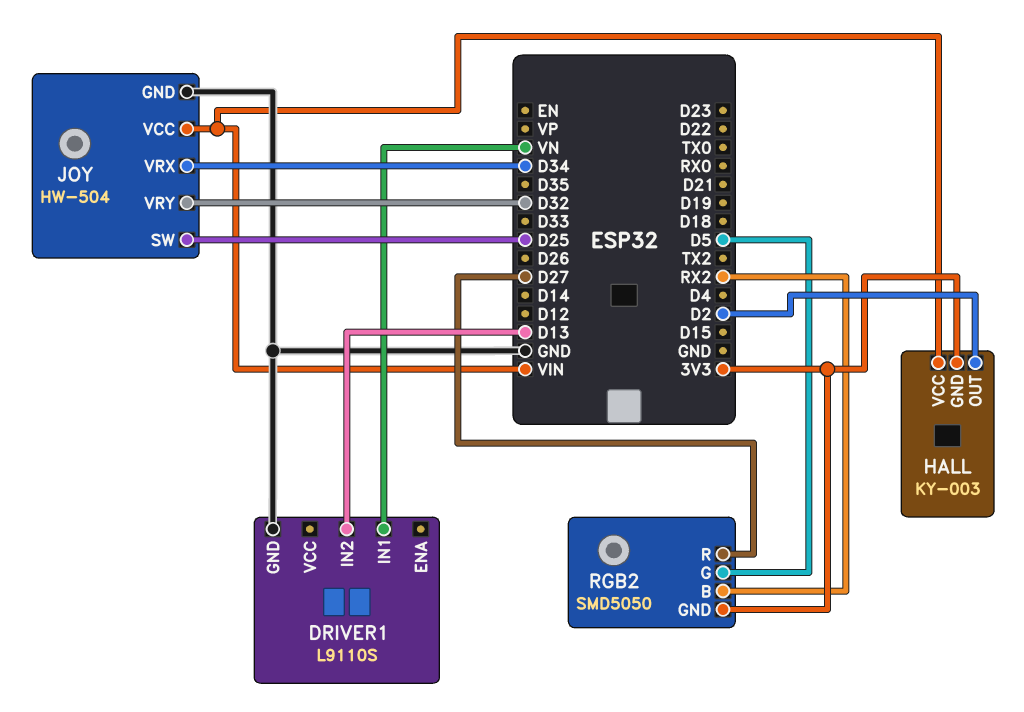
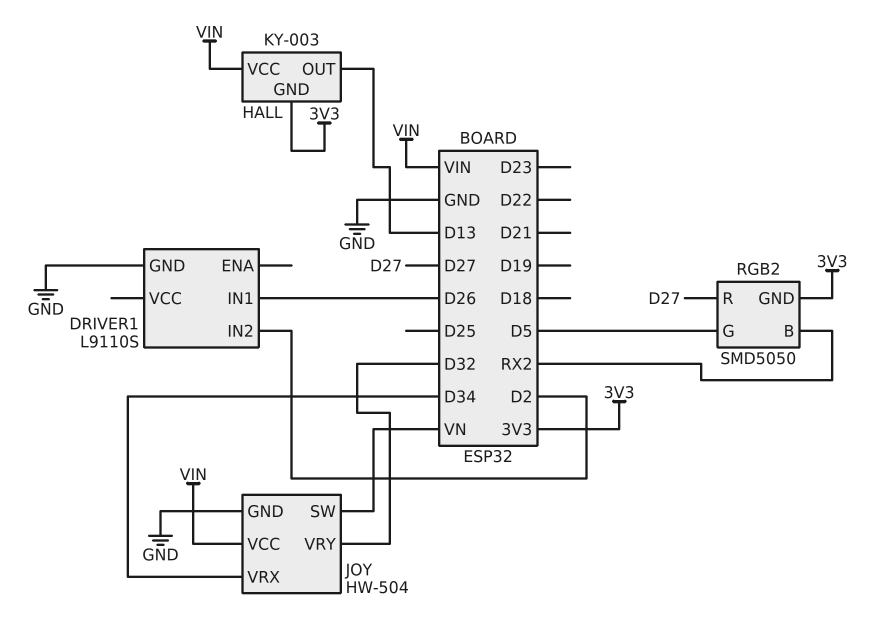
DRIVER1 pin IN1: VN -> D26
DRIVER1 pin IN2: D13 -> D2
HALL pin OUT: D2 -> D13
JOY pin SW: D25 -> VN

